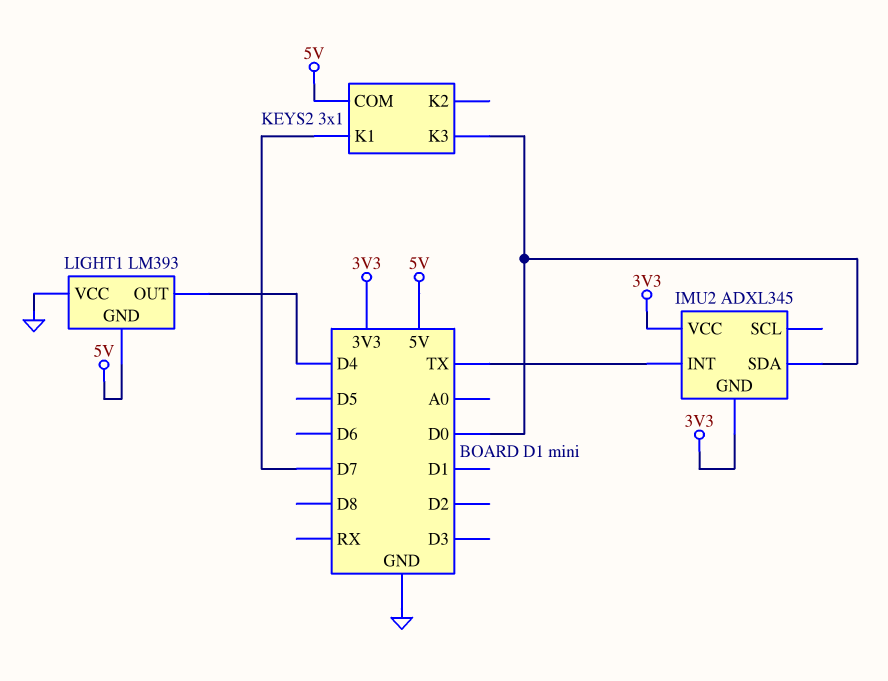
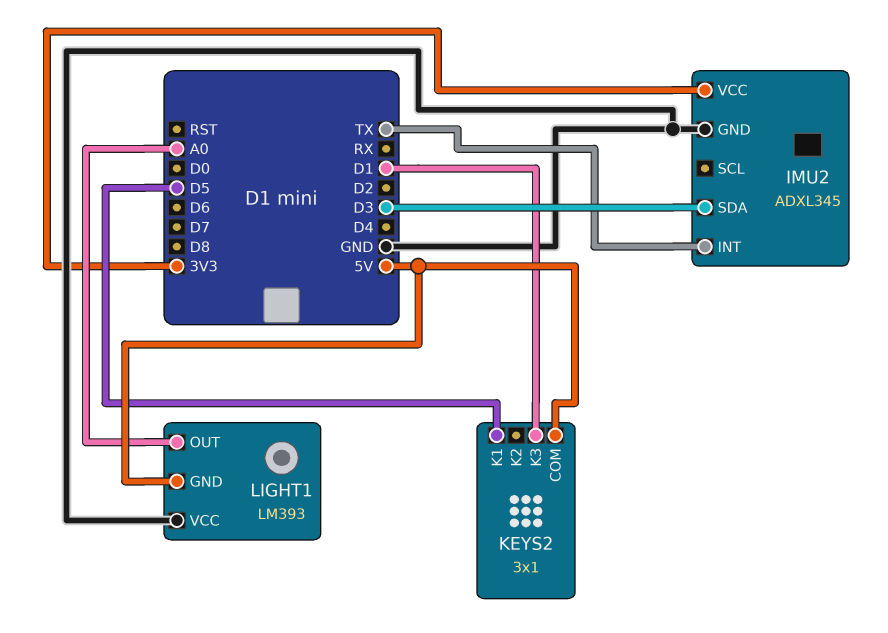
IMU2 pin GND: 3V3 -> GND
IMU2 pin SDA: D0 -> D3
KEYS2 pin K1: D7 -> D5
KEYS2 pin K3: D0 -> D1
LIGHT1 pin OUT: D4 -> A0

